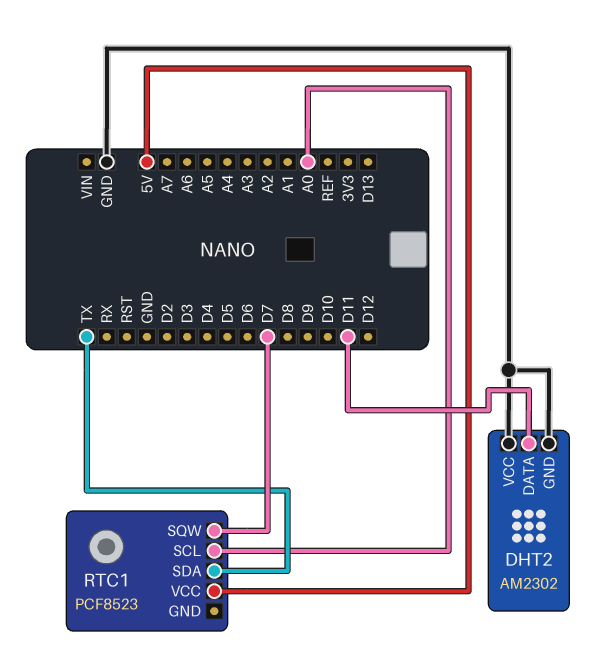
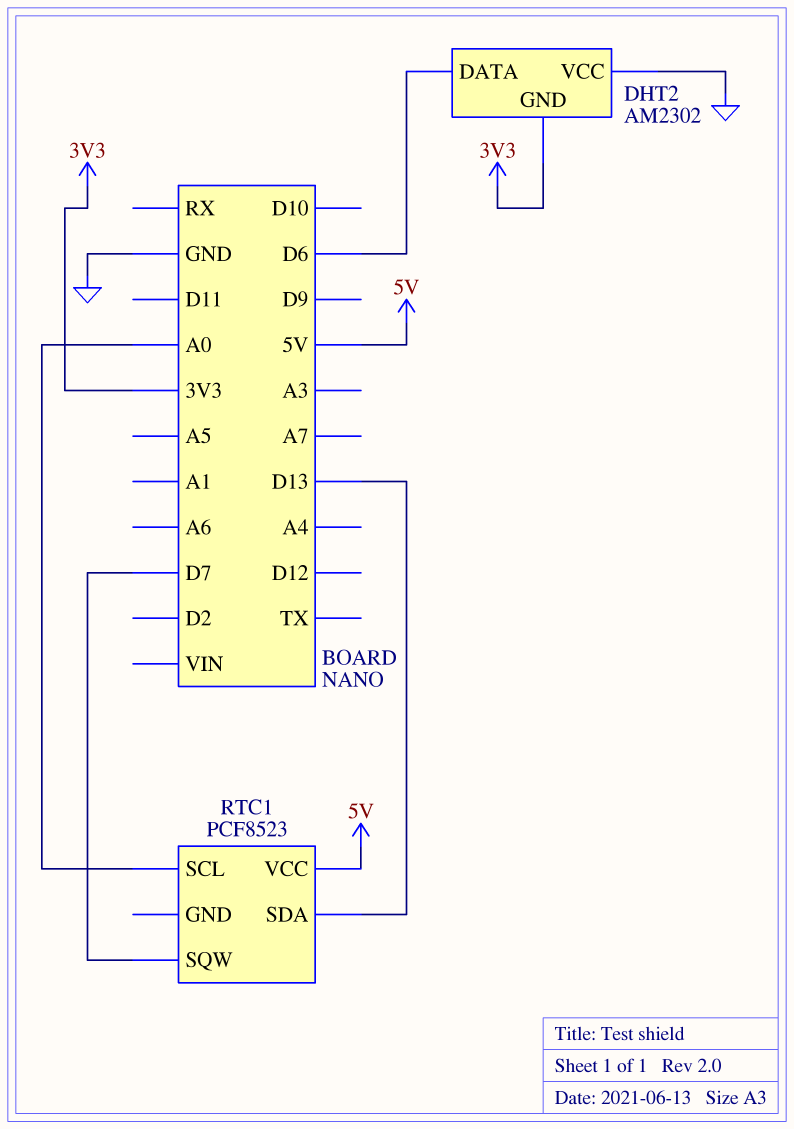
DHT2 pin DATA: D11 -> D6
DHT2 pin GND: GND -> 3V3
RTC1 pin SDA: TX -> D13

